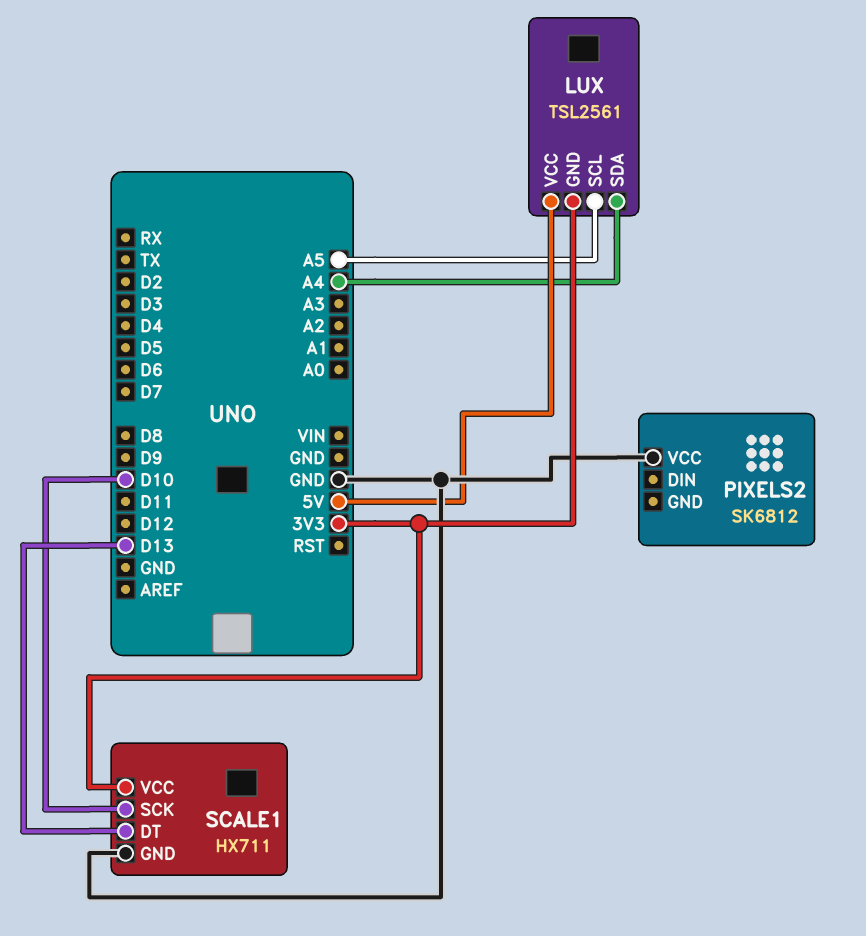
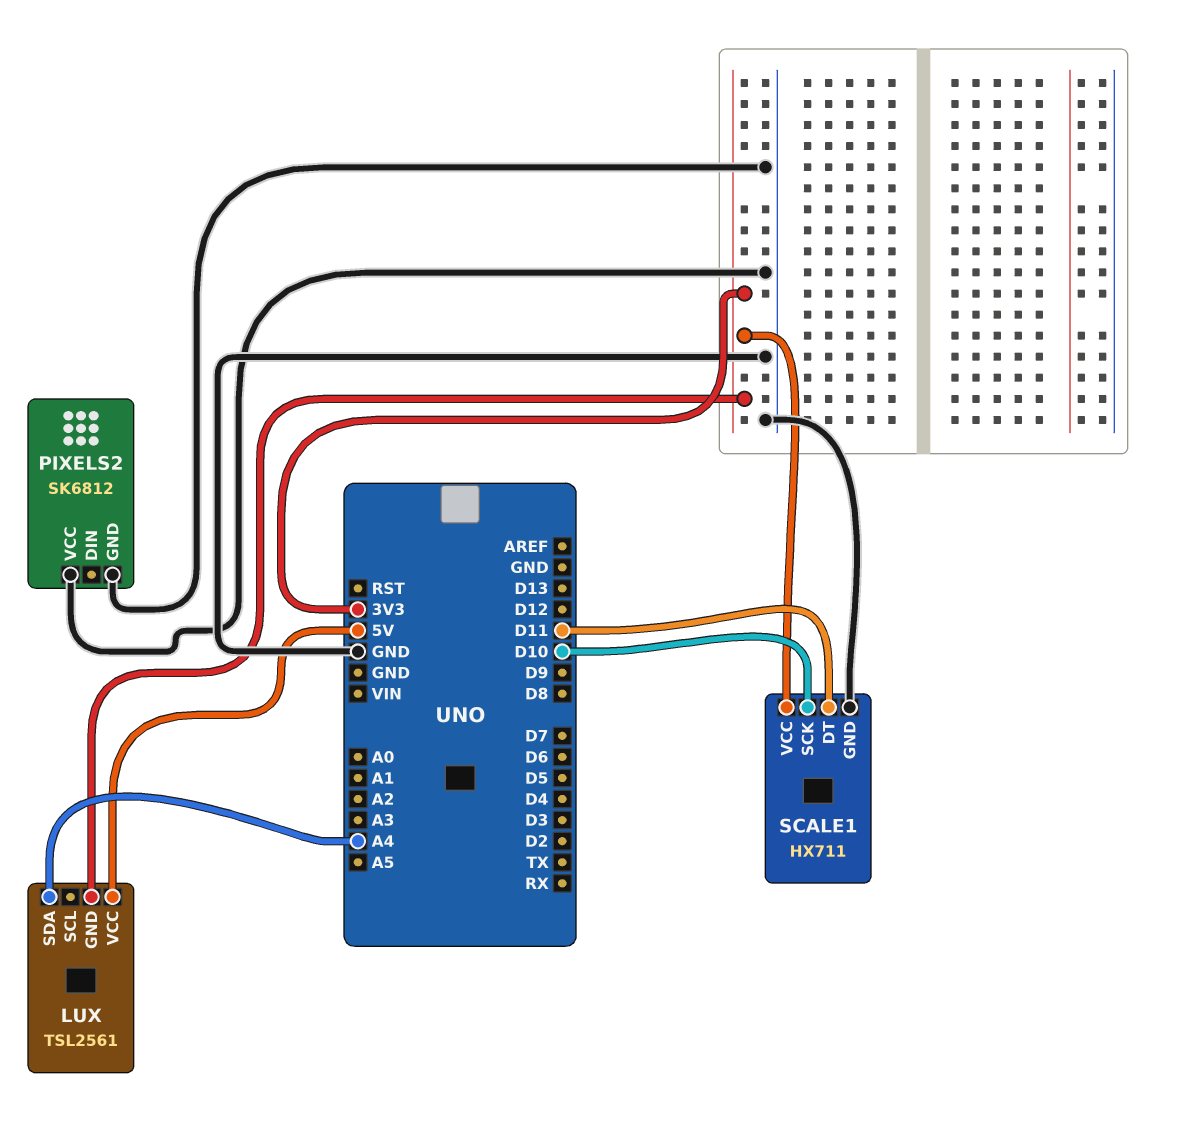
LUX pin SCL: A5 -> none
PIXELS2 pin GND: none -> GND
SCALE1 pin DT: D13 -> D11

